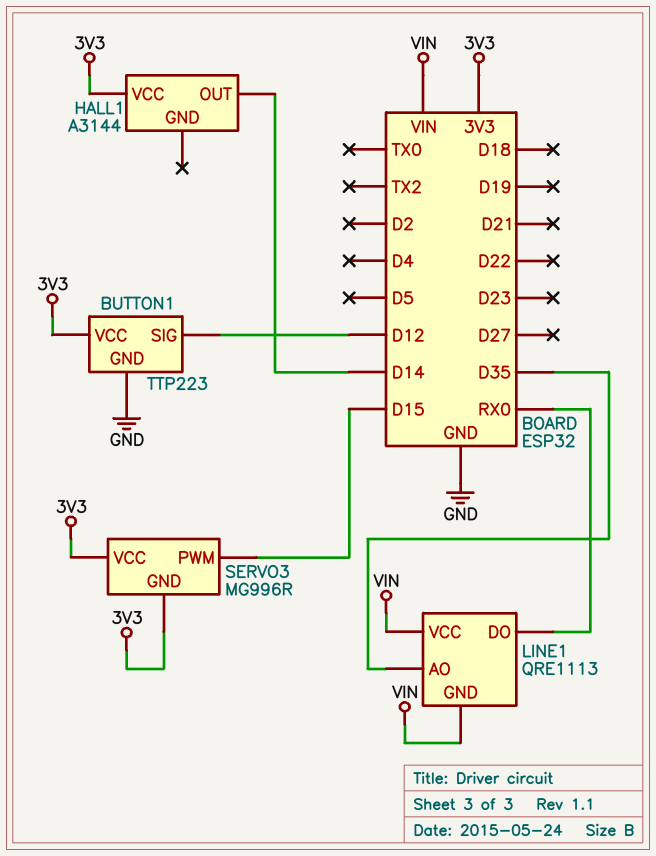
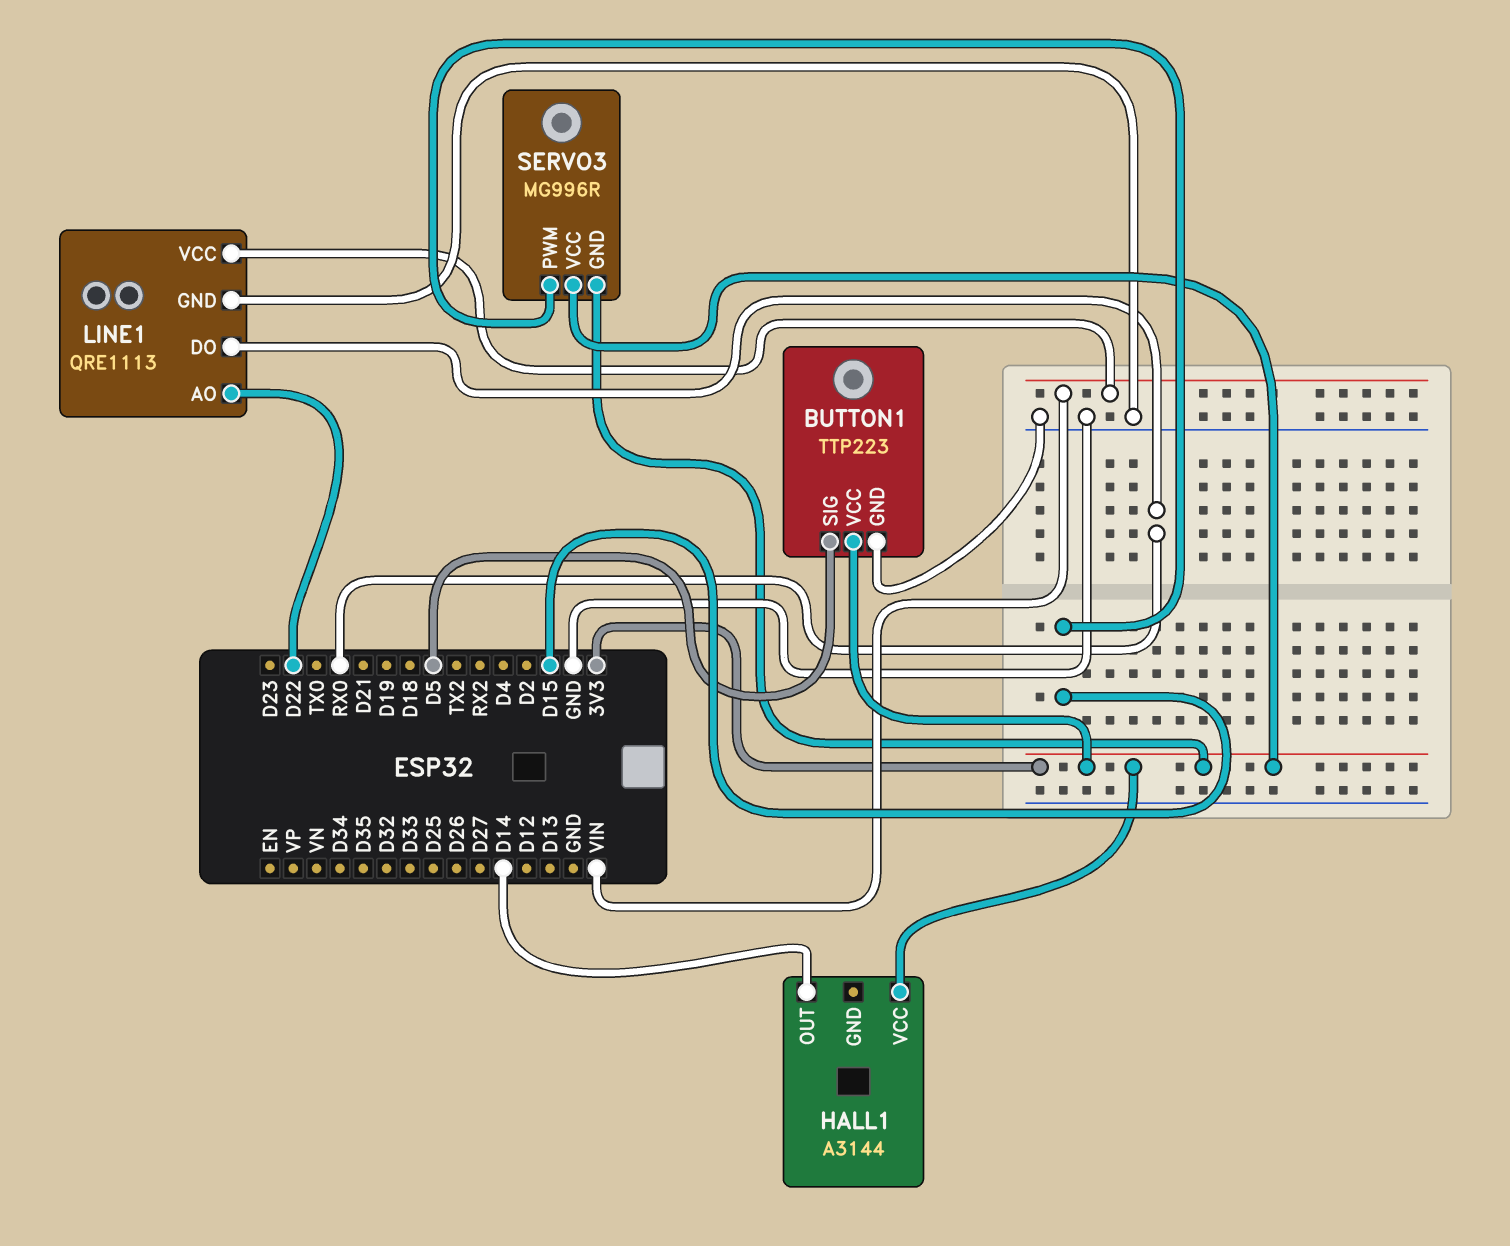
BUTTON1 pin SIG: D12 -> D5
LINE1 pin AO: D35 -> D22
LINE1 pin GND: VIN -> GND

